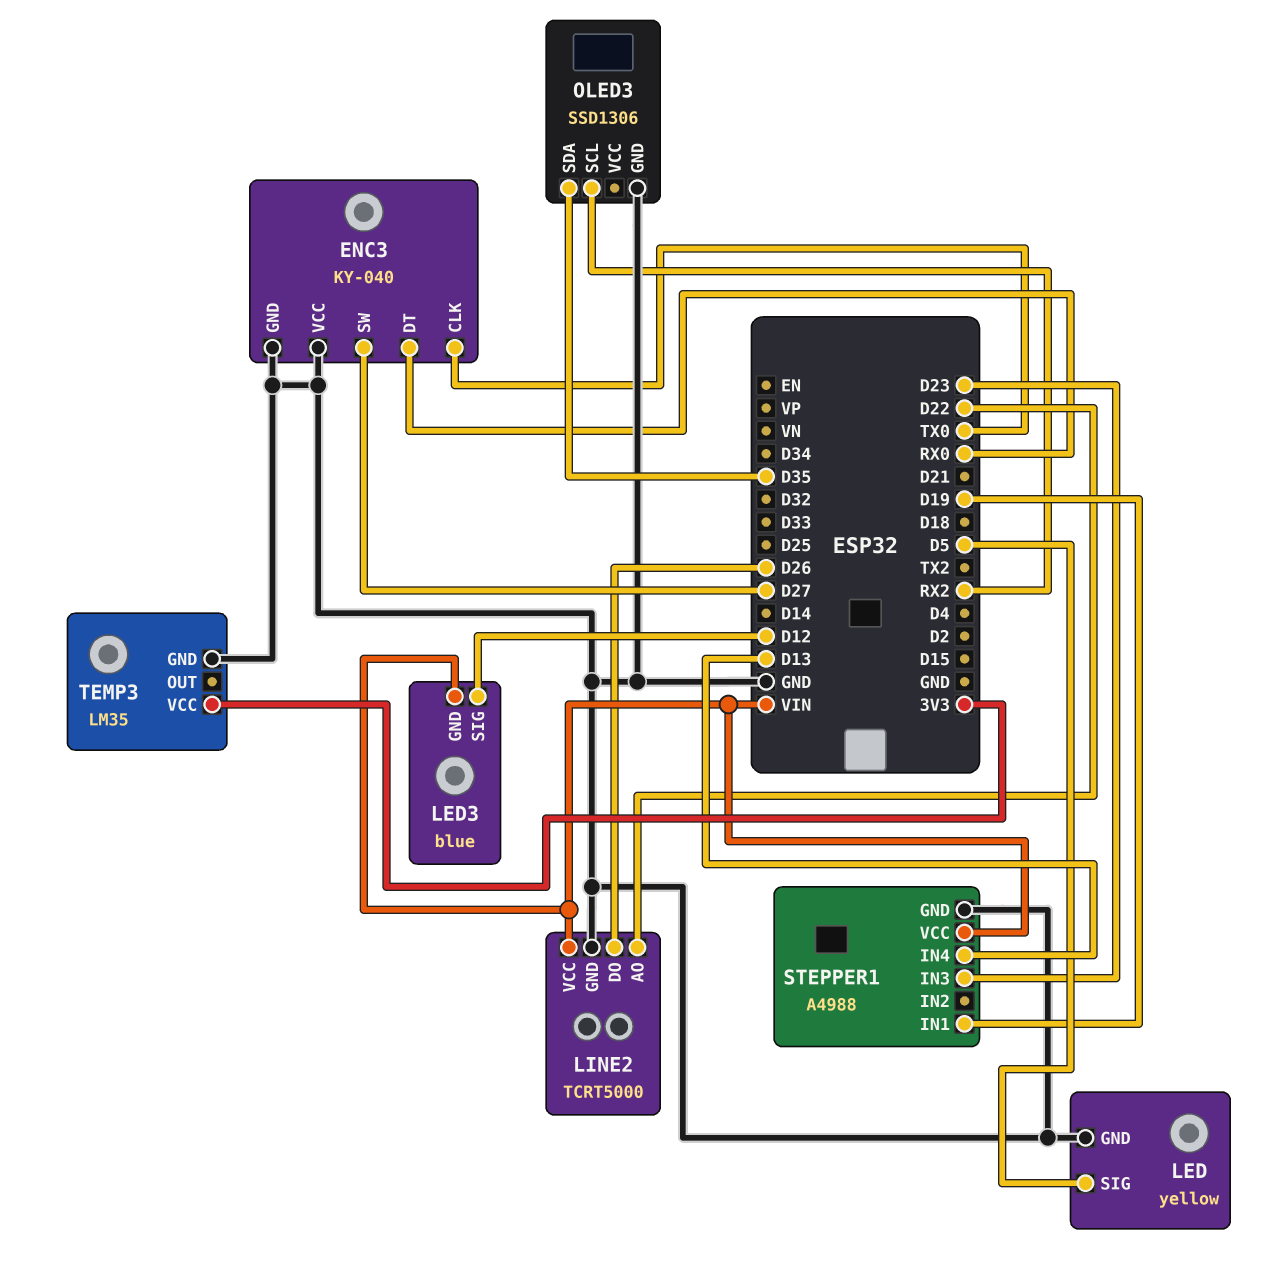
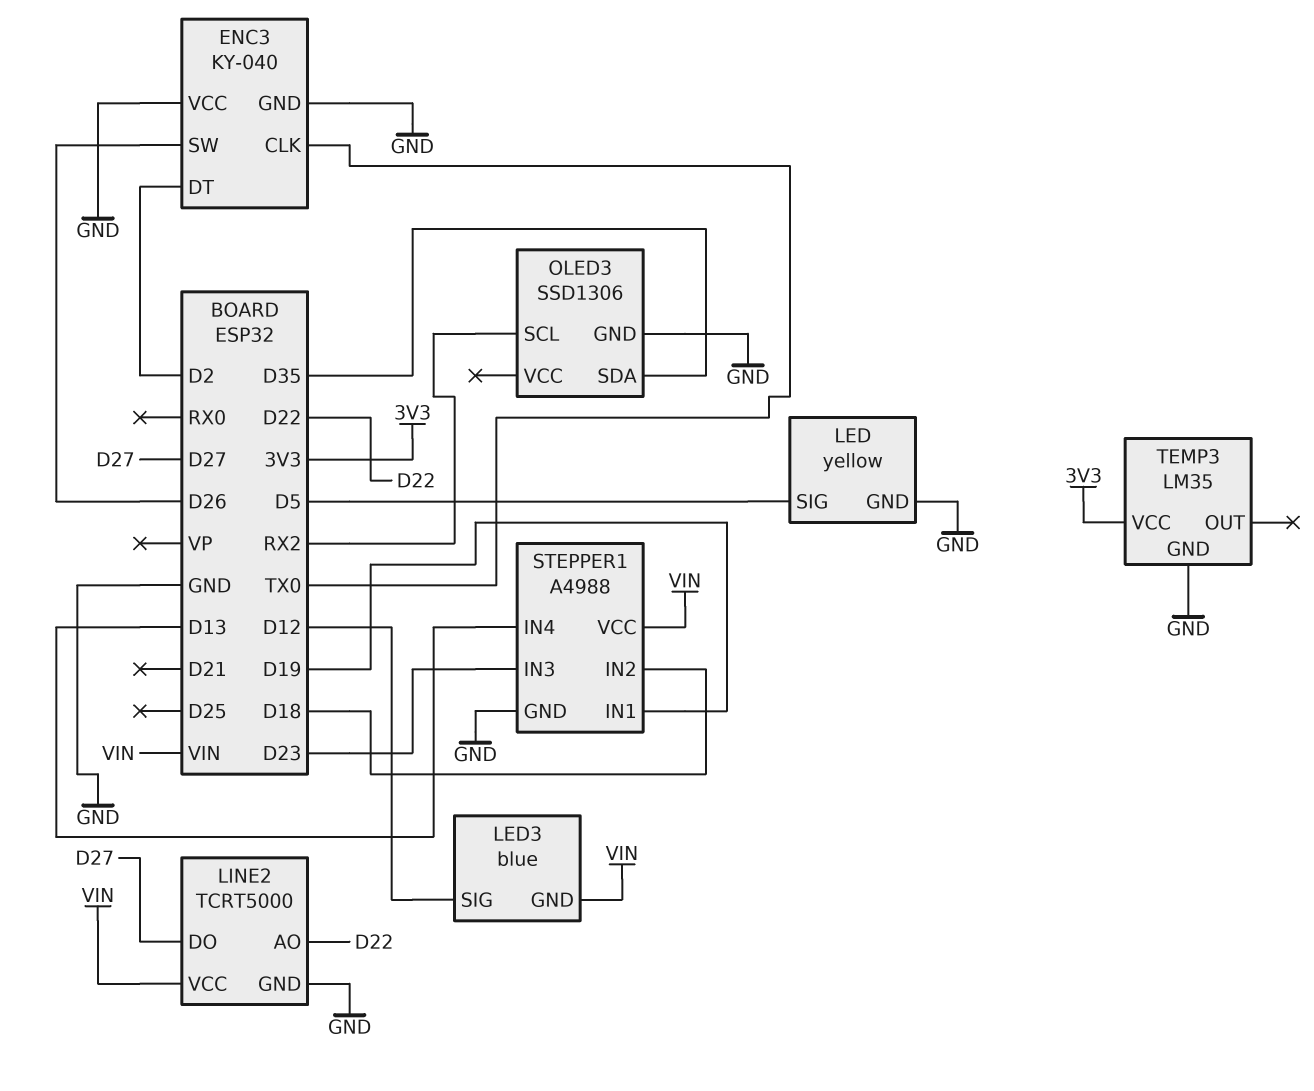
ENC3 pin DT: RX0 -> D2
ENC3 pin SW: D27 -> D26
LINE2 pin DO: D26 -> D27
STEPPER1 pin IN2: none -> D18

